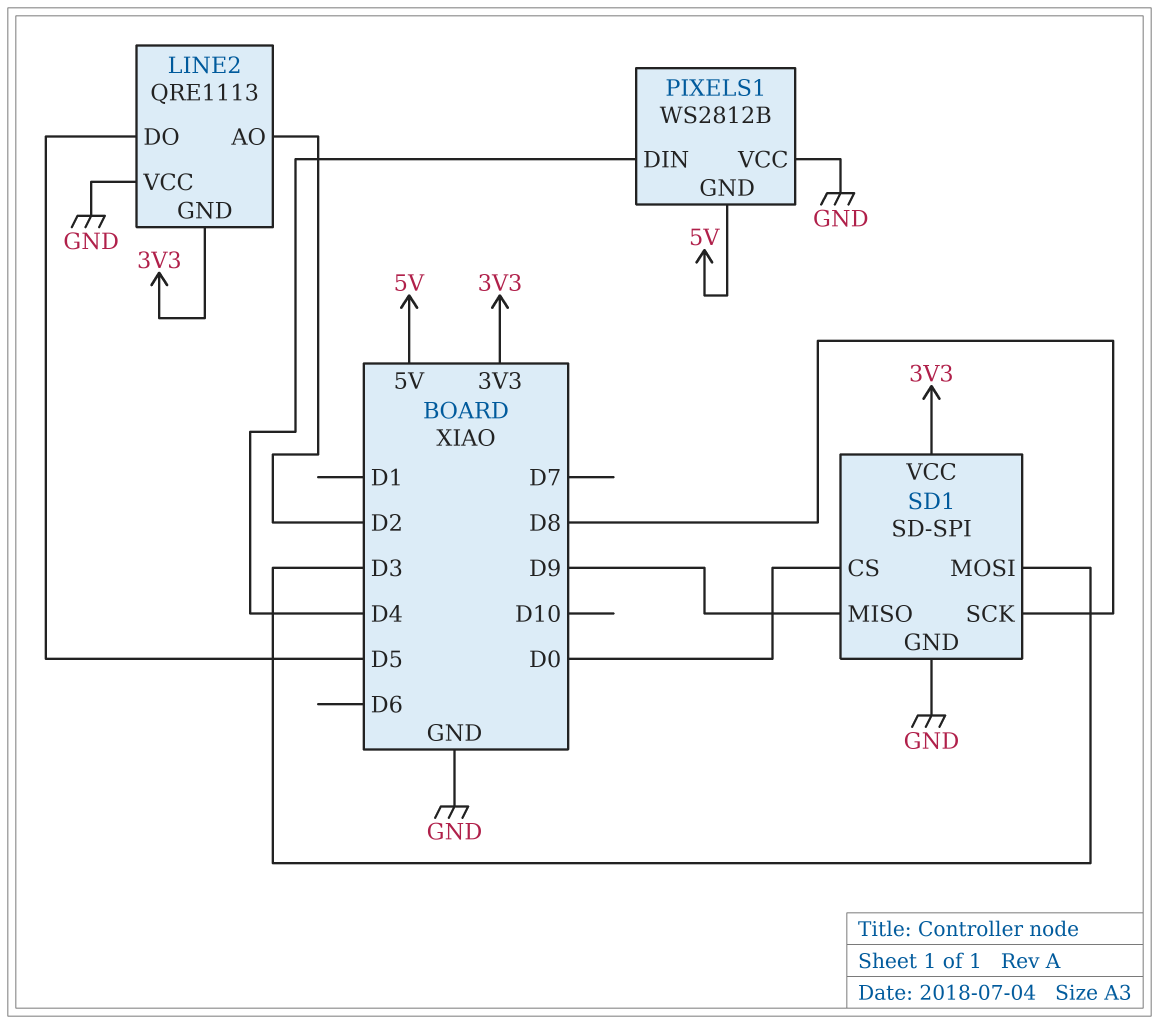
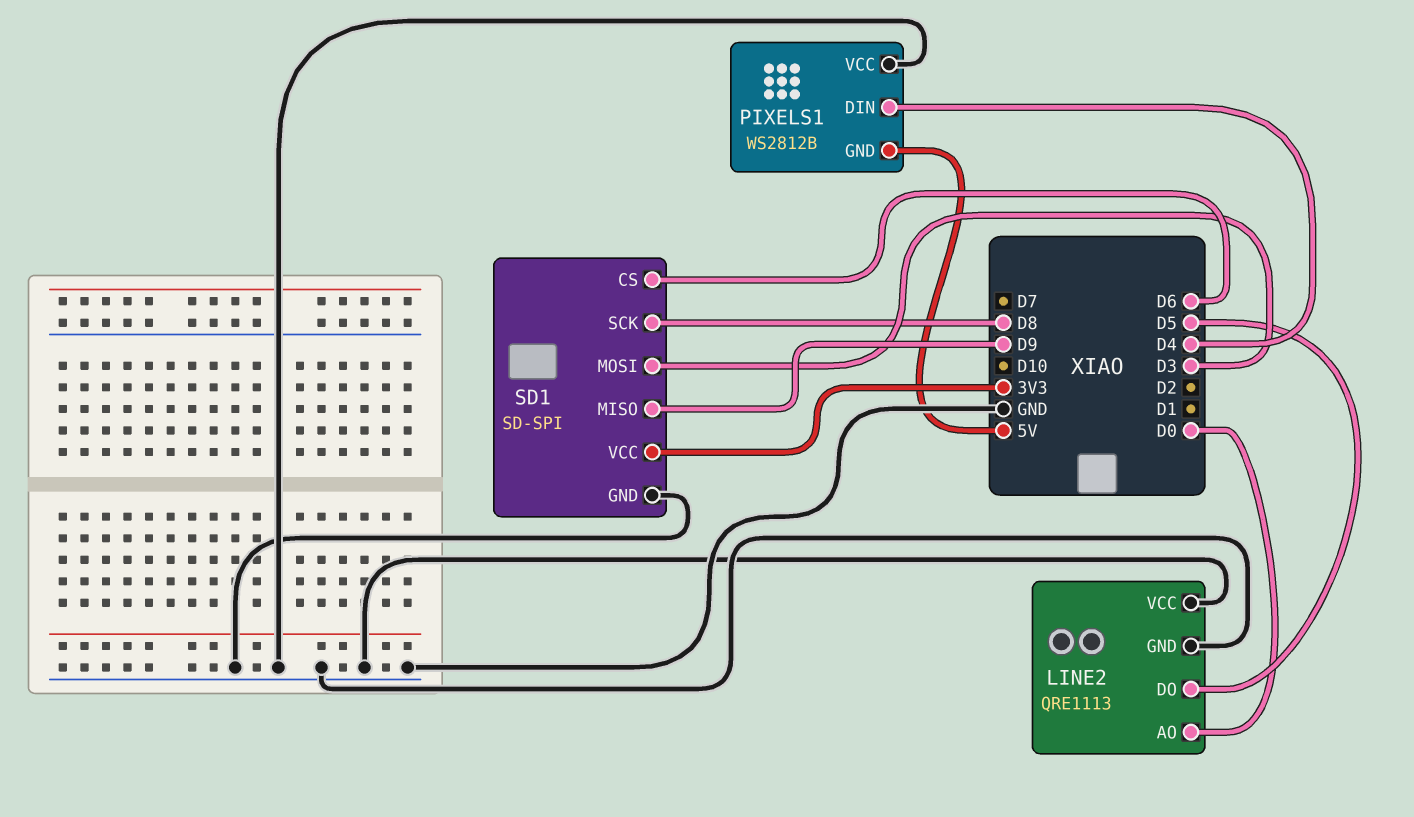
LINE2 pin AO: D2 -> D0
LINE2 pin GND: 3V3 -> GND
SD1 pin CS: D0 -> D6

